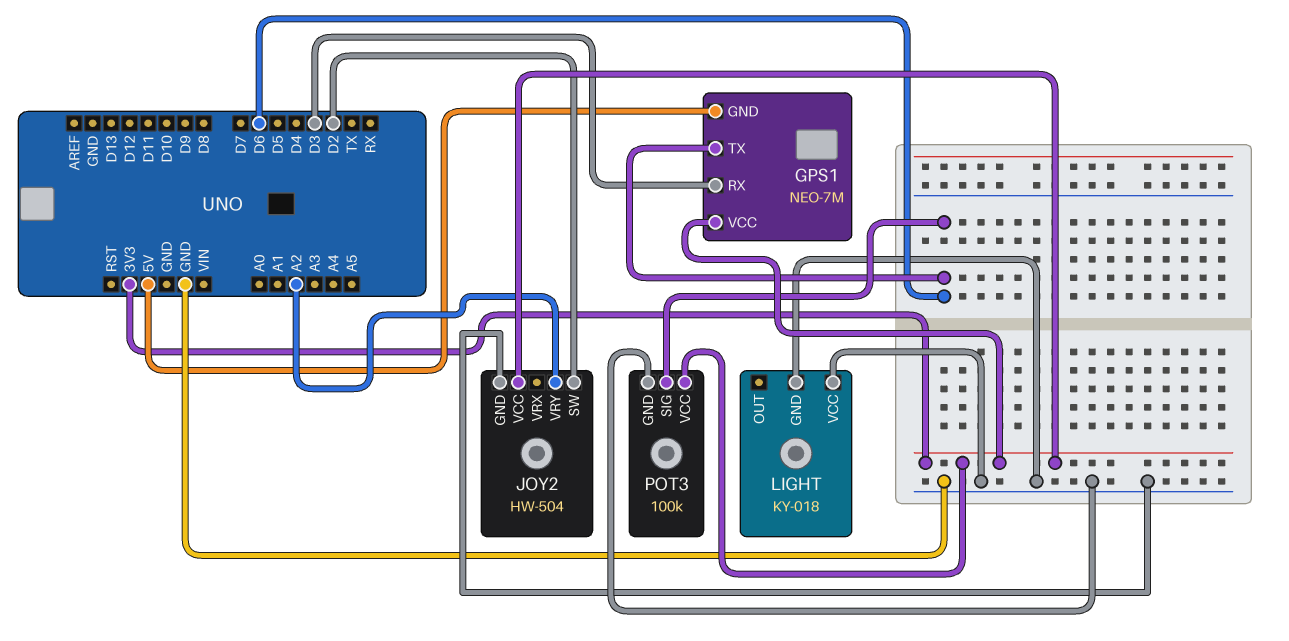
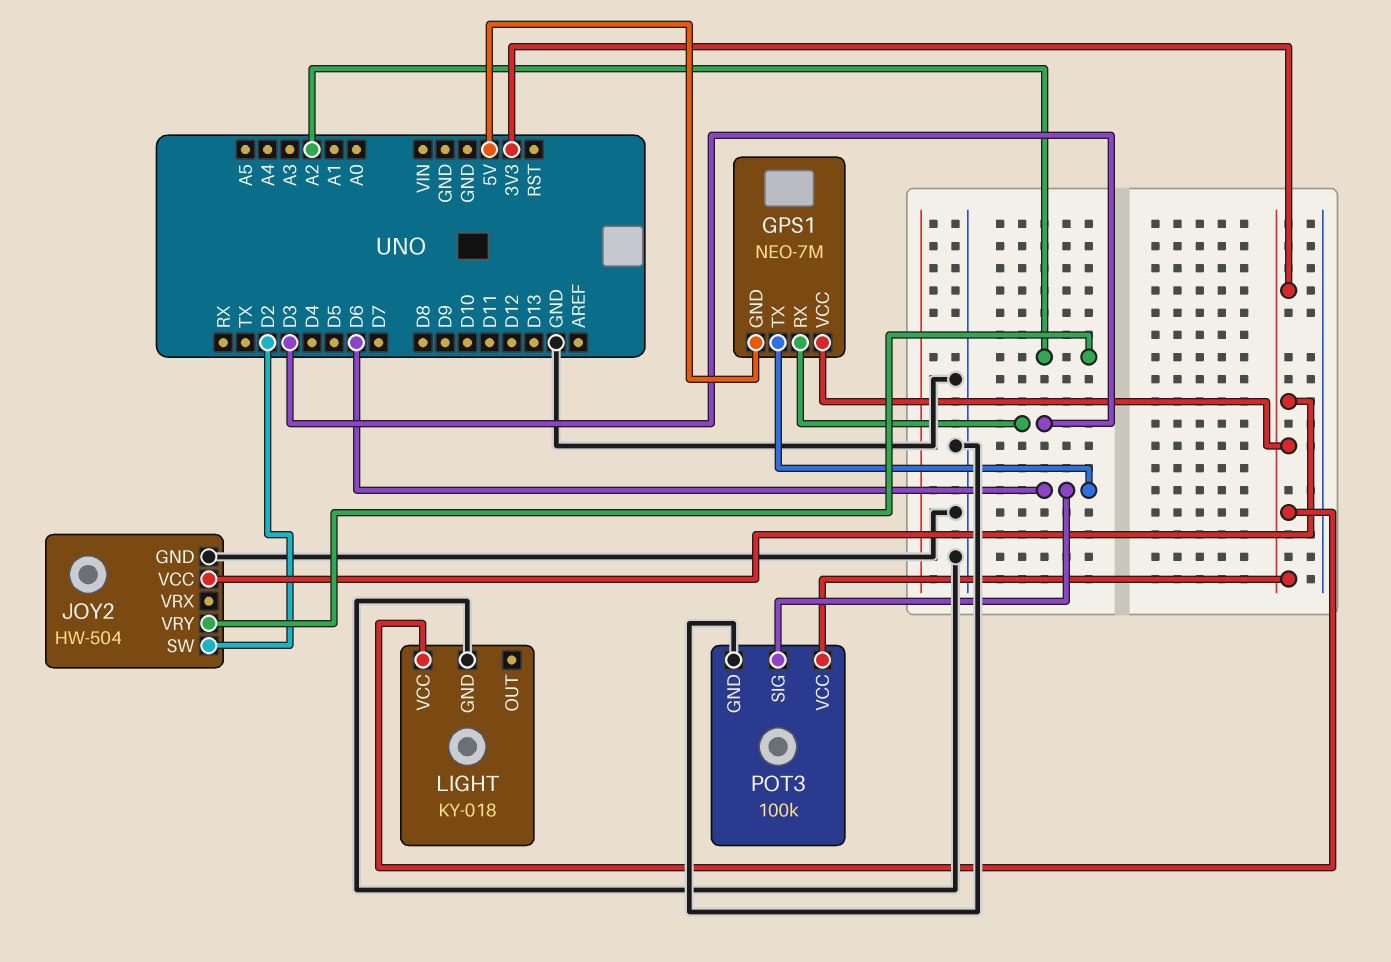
LIGHT pin VCC: GND -> 3V3

